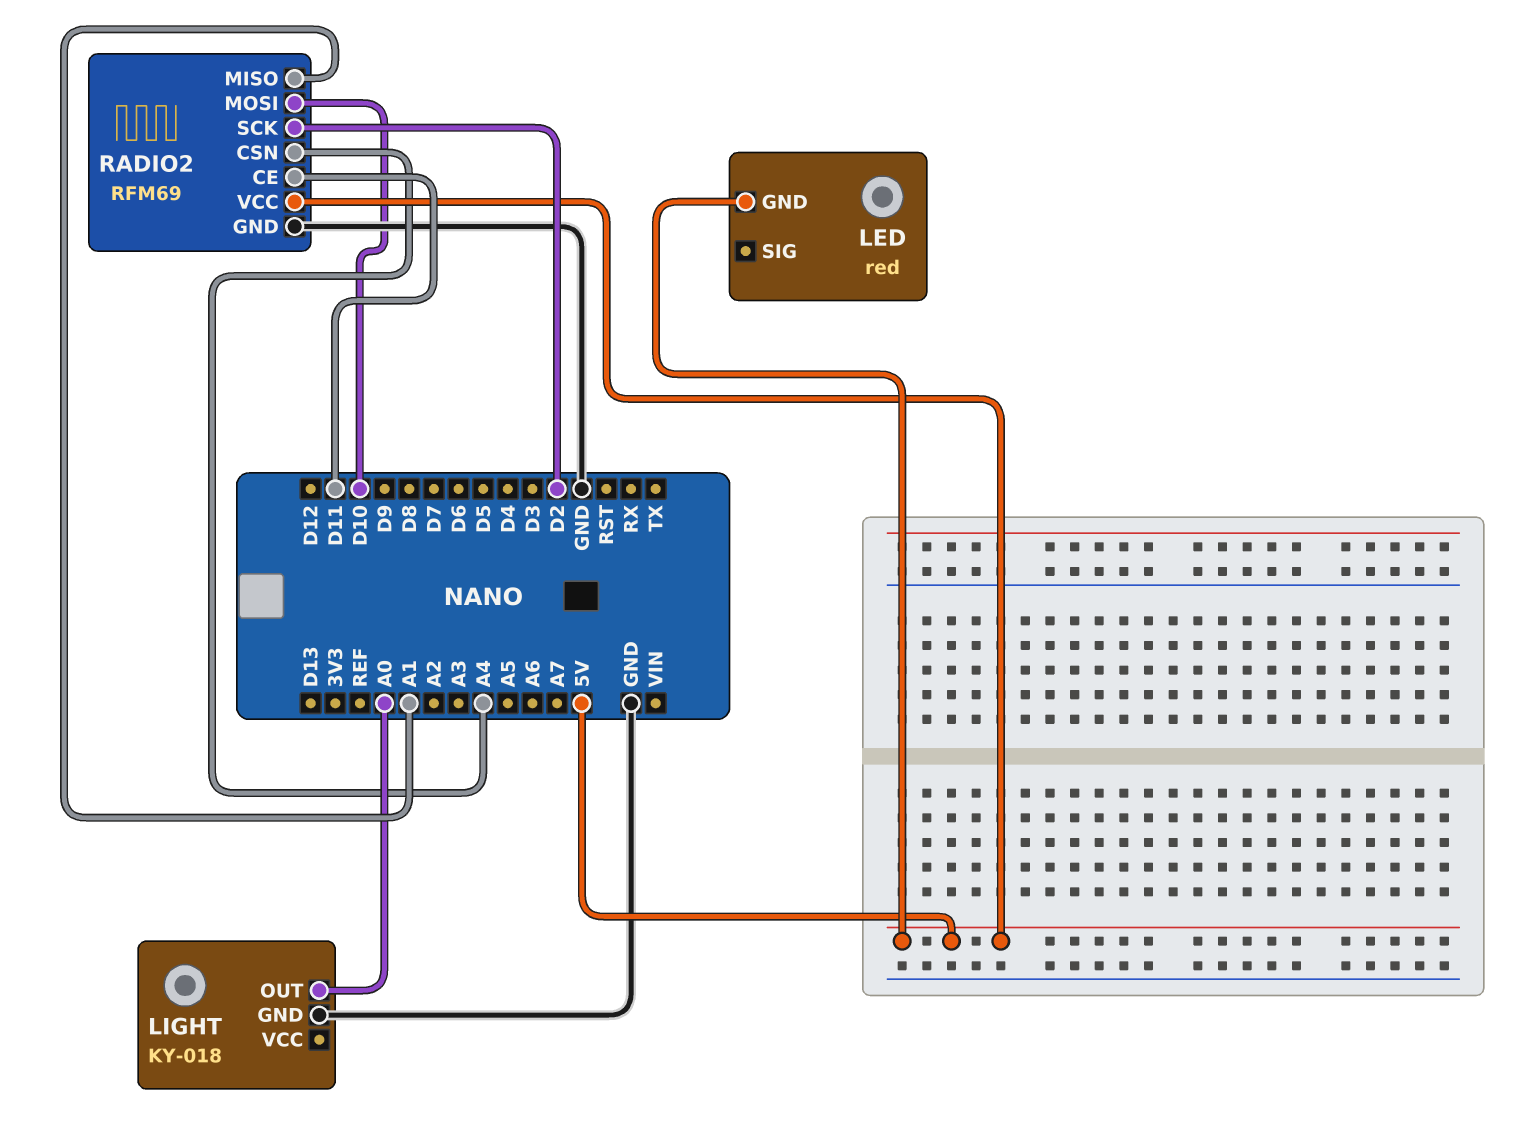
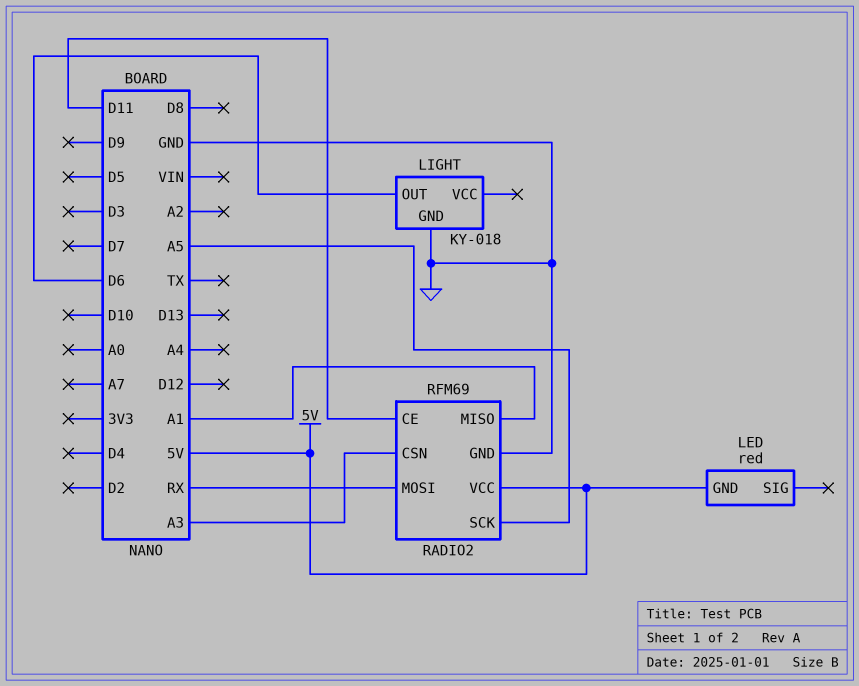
LIGHT pin OUT: A0 -> D6
RADIO2 pin CSN: A4 -> A3
RADIO2 pin MOSI: D10 -> RX
RADIO2 pin SCK: D2 -> A5

